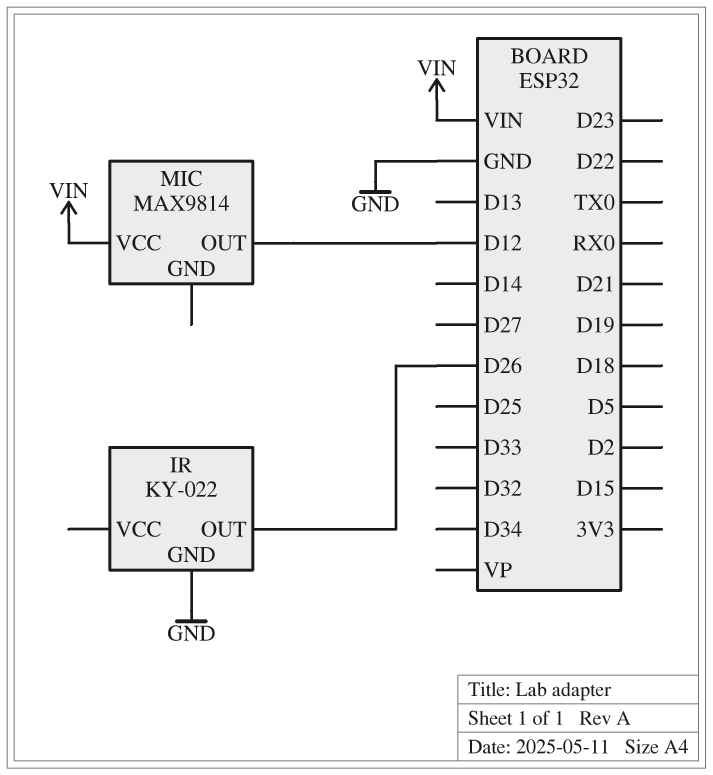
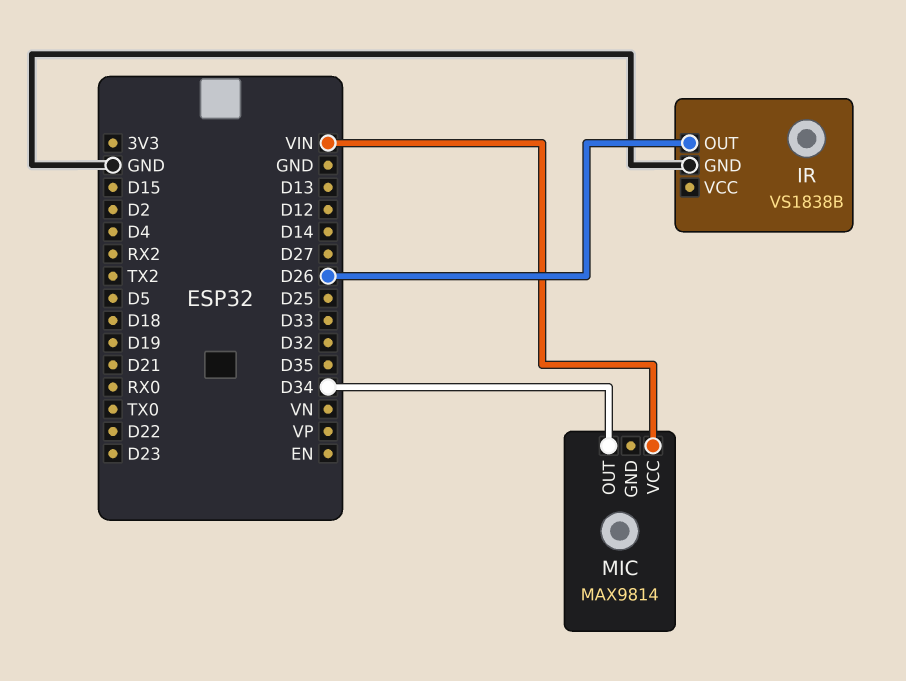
IR: KY-022 -> VS1838B
MIC pin OUT: D12 -> D34

